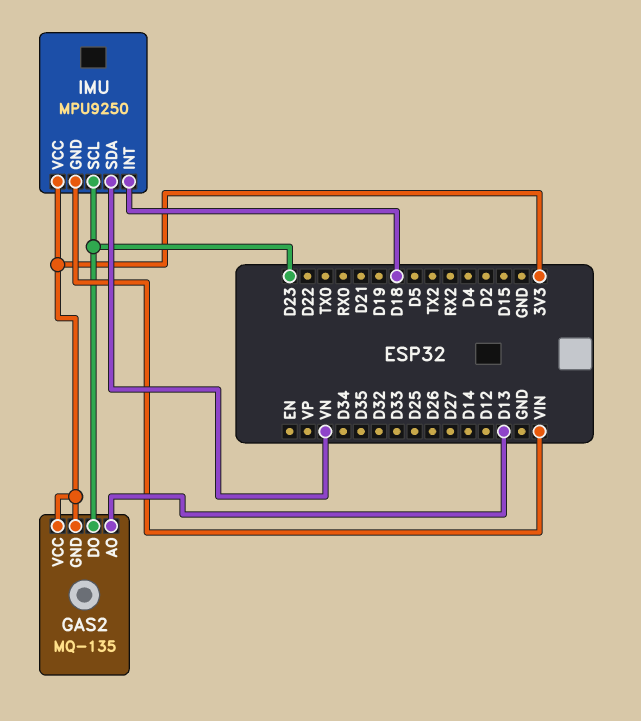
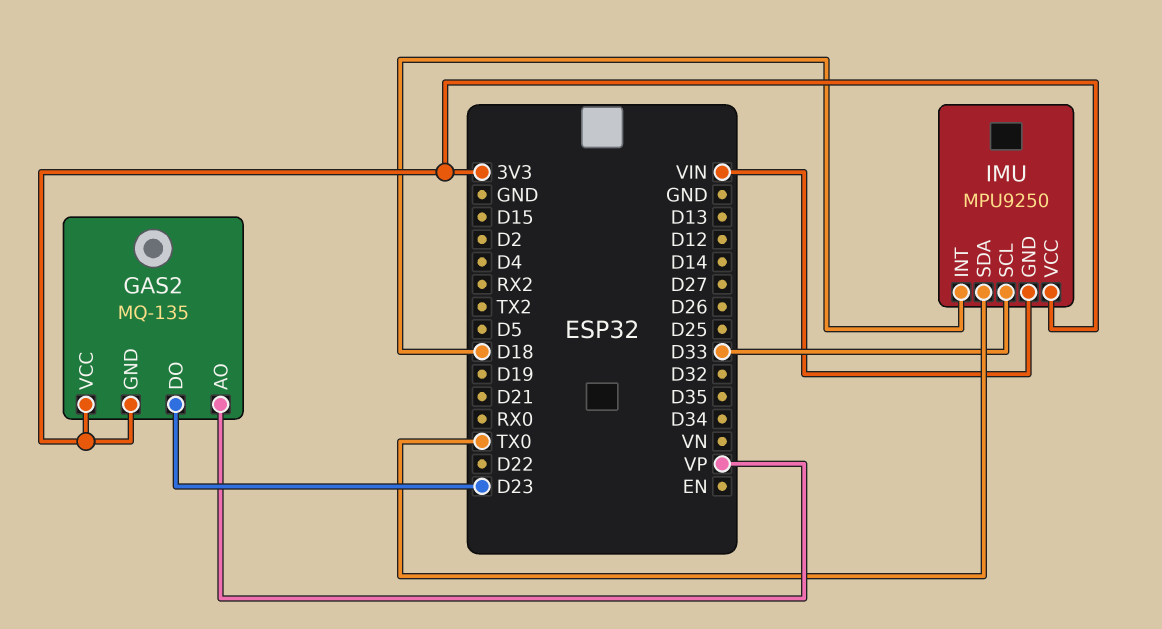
GAS2 pin AO: D13 -> VP
IMU pin SCL: D23 -> D33
IMU pin SDA: VN -> TX0

